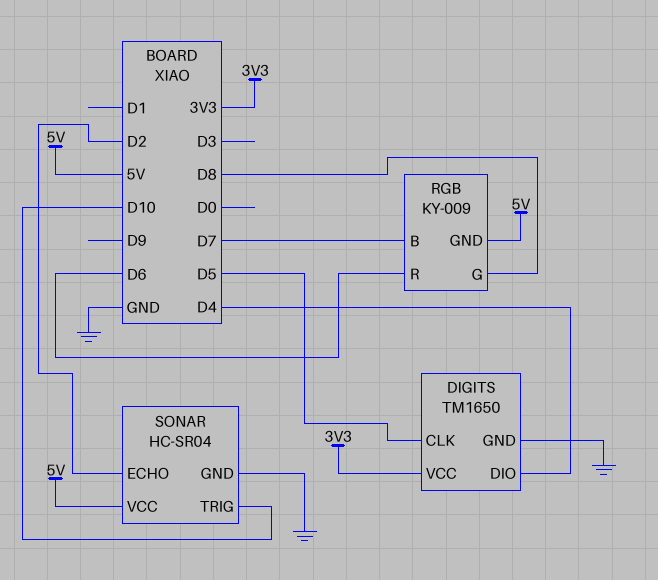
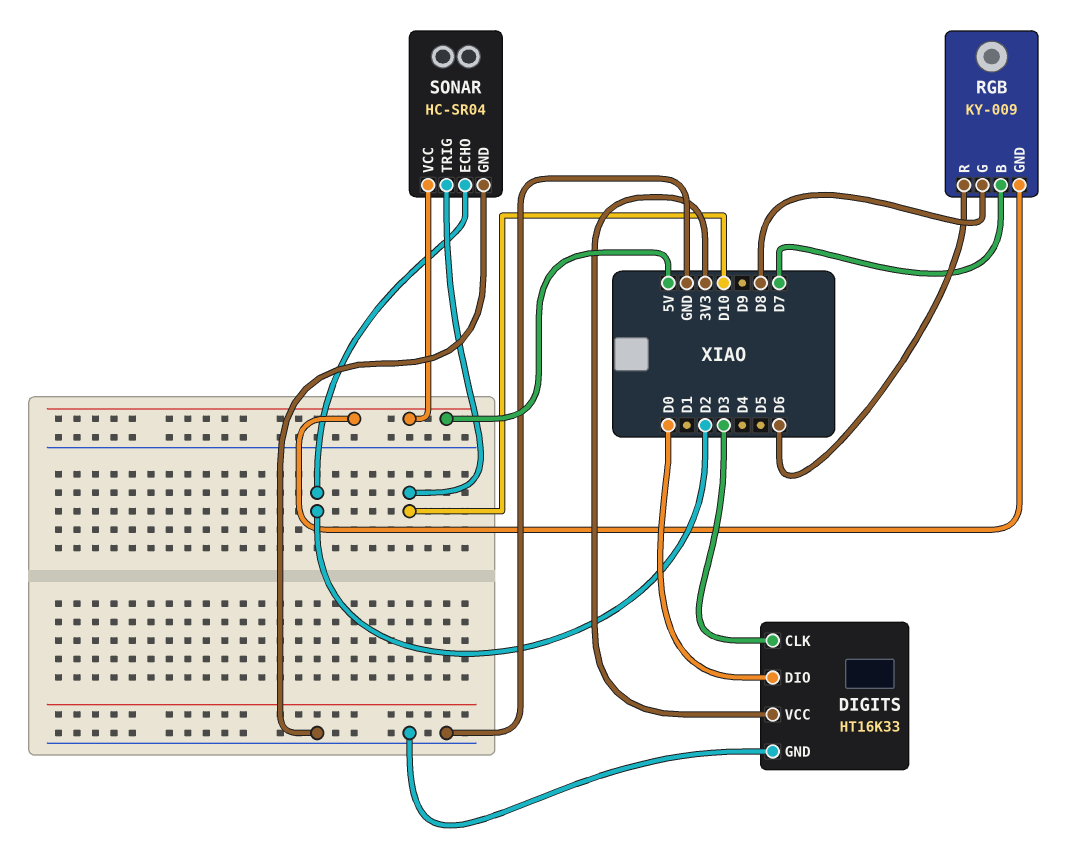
DIGITS: TM1650 -> HT16K33
DIGITS pin CLK: D5 -> D3
DIGITS pin DIO: D4 -> D0

